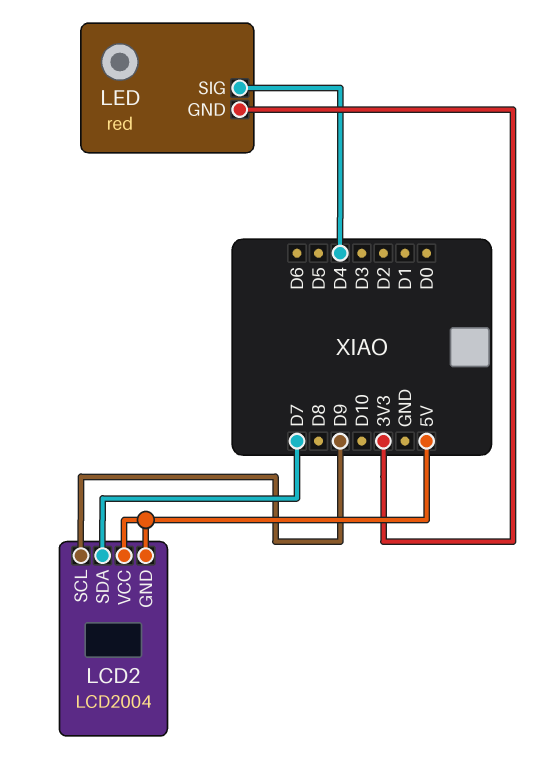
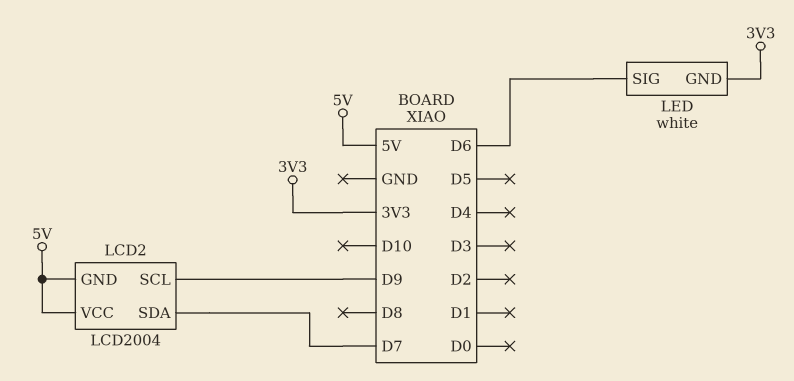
LED: red -> white
LED pin SIG: D4 -> D6

